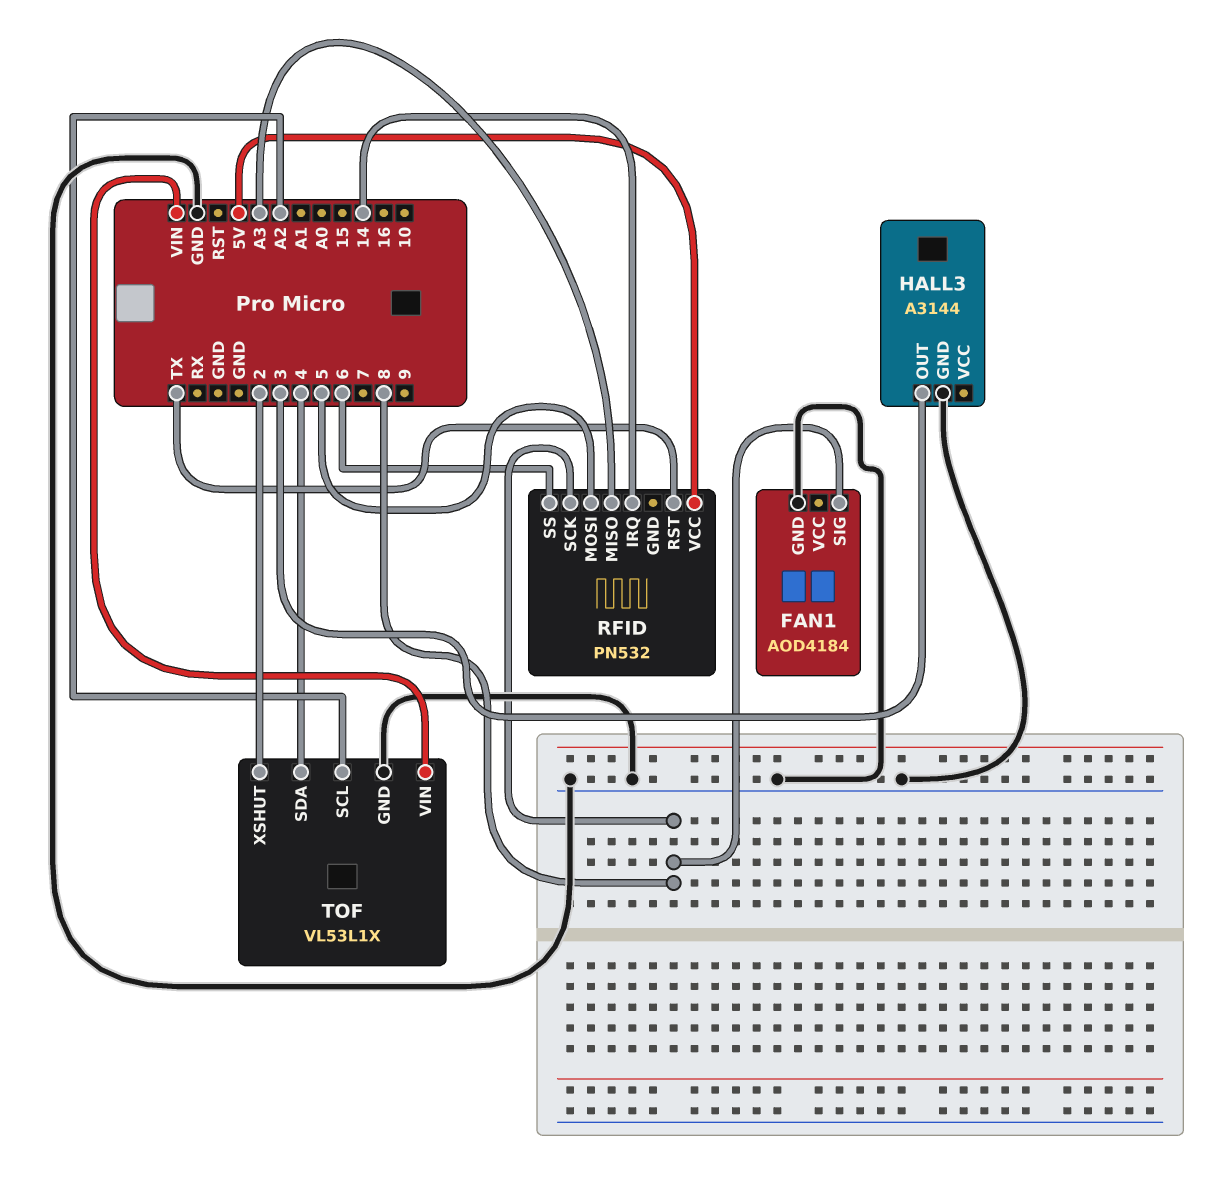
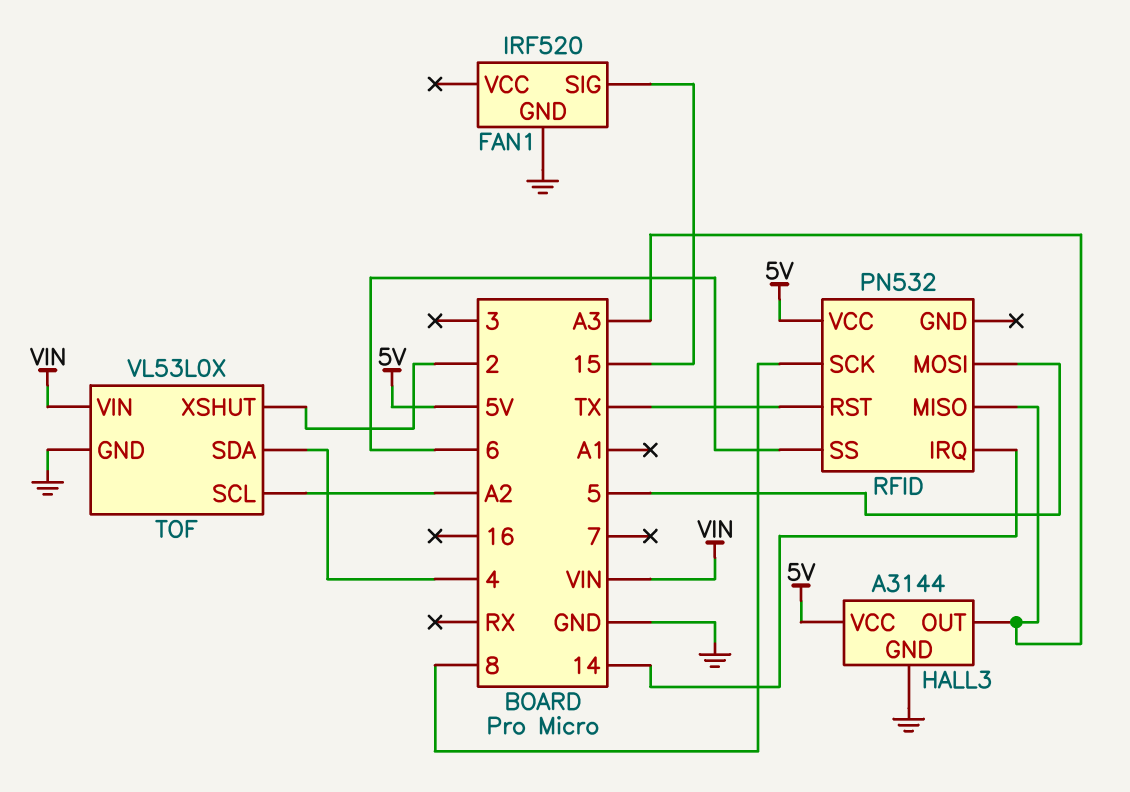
FAN1: AOD4184 -> IRF520
FAN1 pin SIG: 8 -> 15
HALL3 pin OUT: 3 -> A3
HALL3 pin VCC: none -> 5V
TOF: VL53L1X -> VL53L0X

